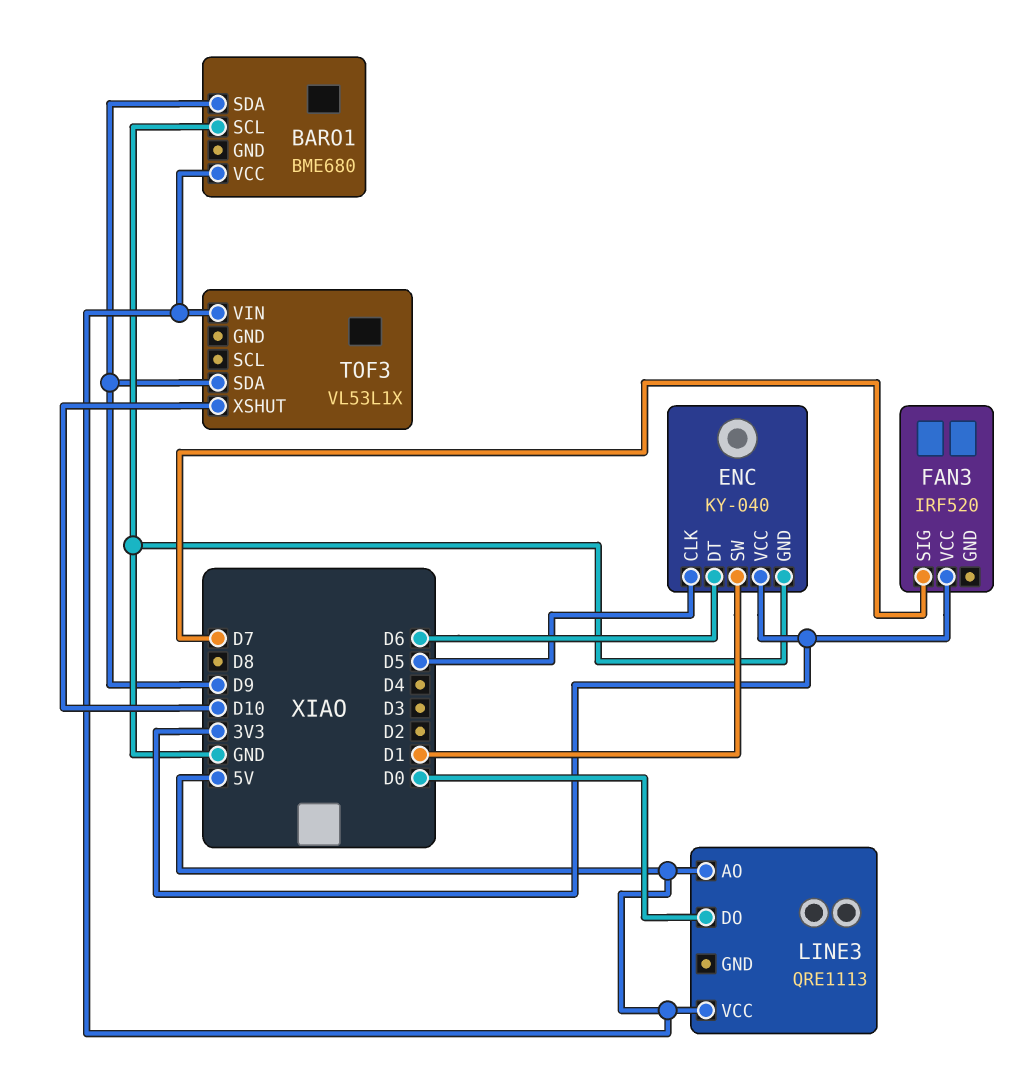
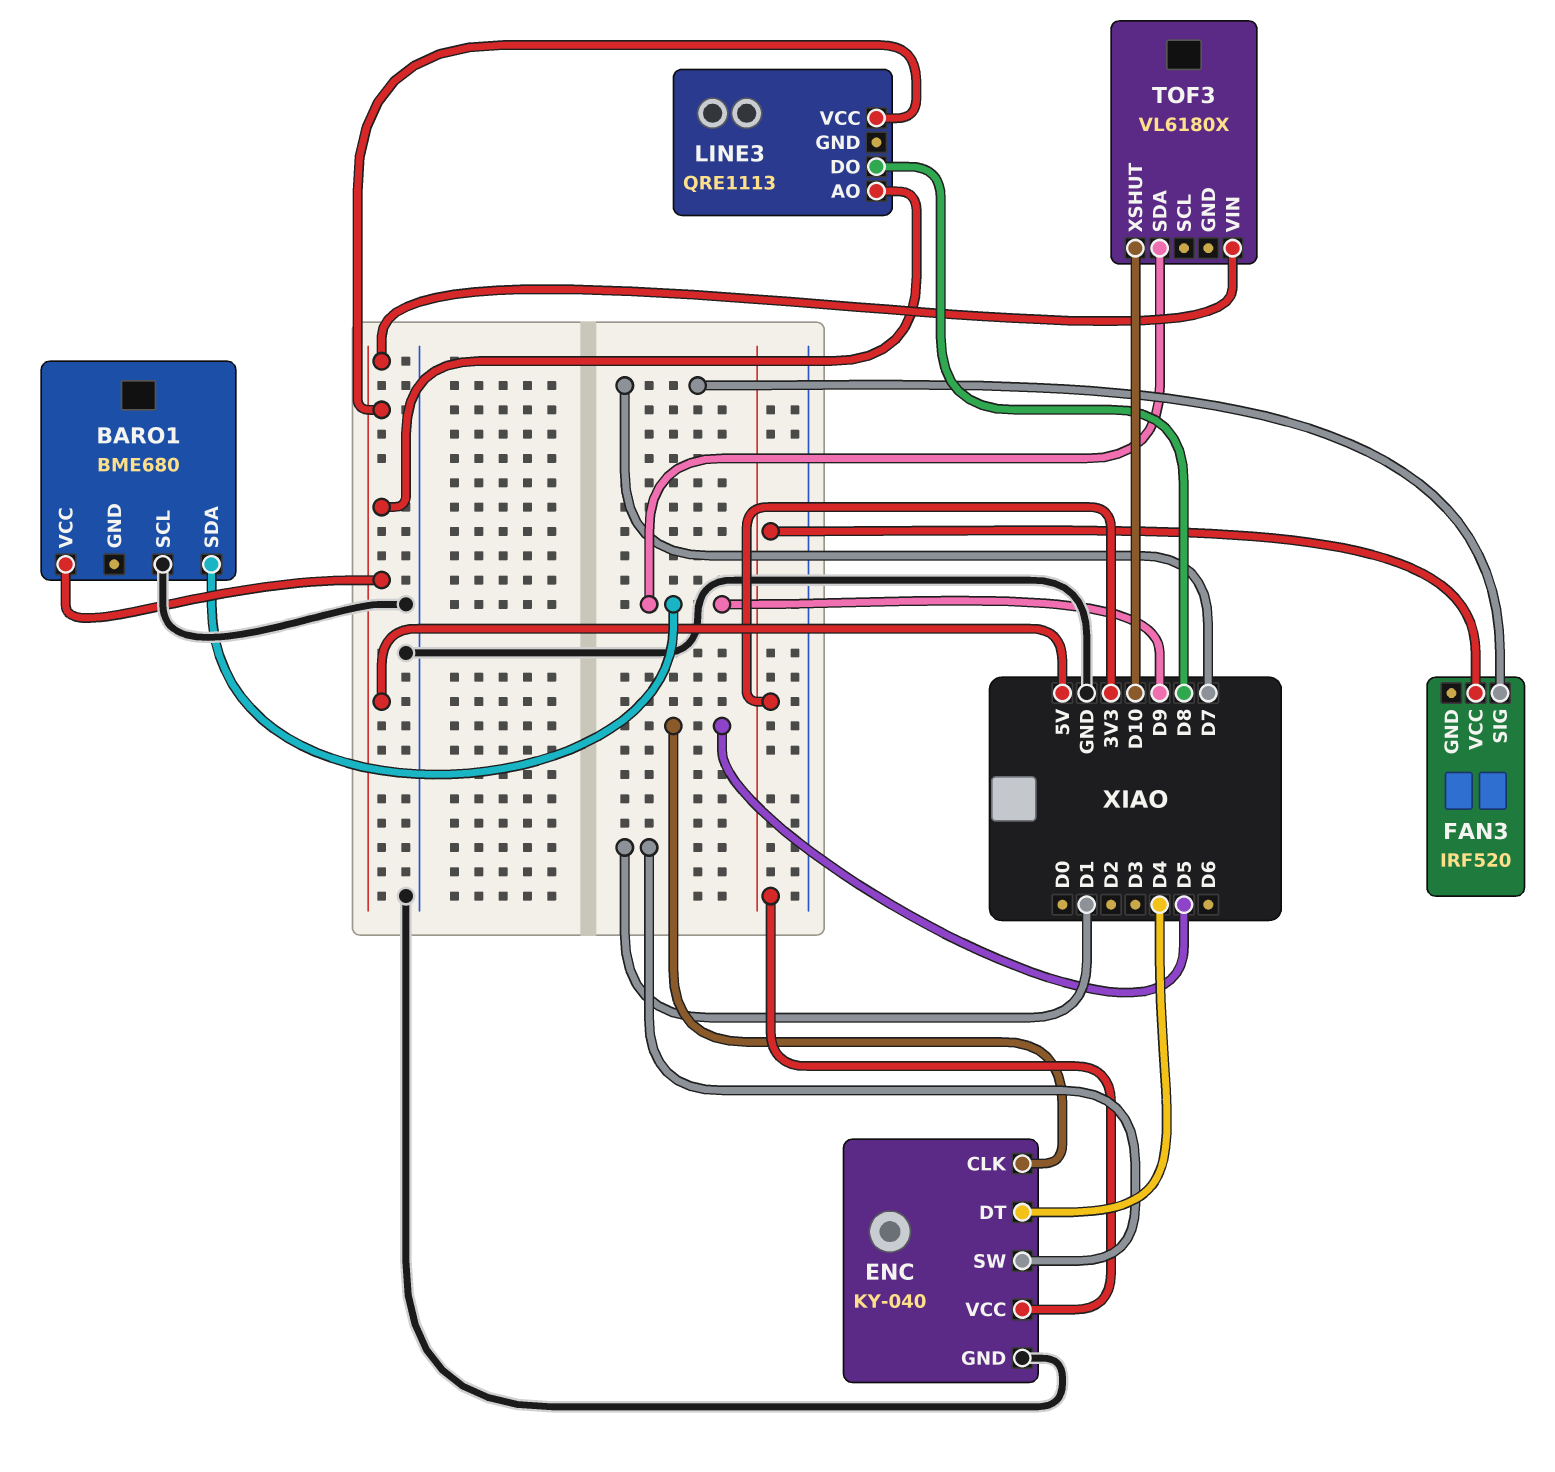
ENC pin DT: D6 -> D4
LINE3 pin DO: D0 -> D8
TOF3: VL53L1X -> VL6180X

